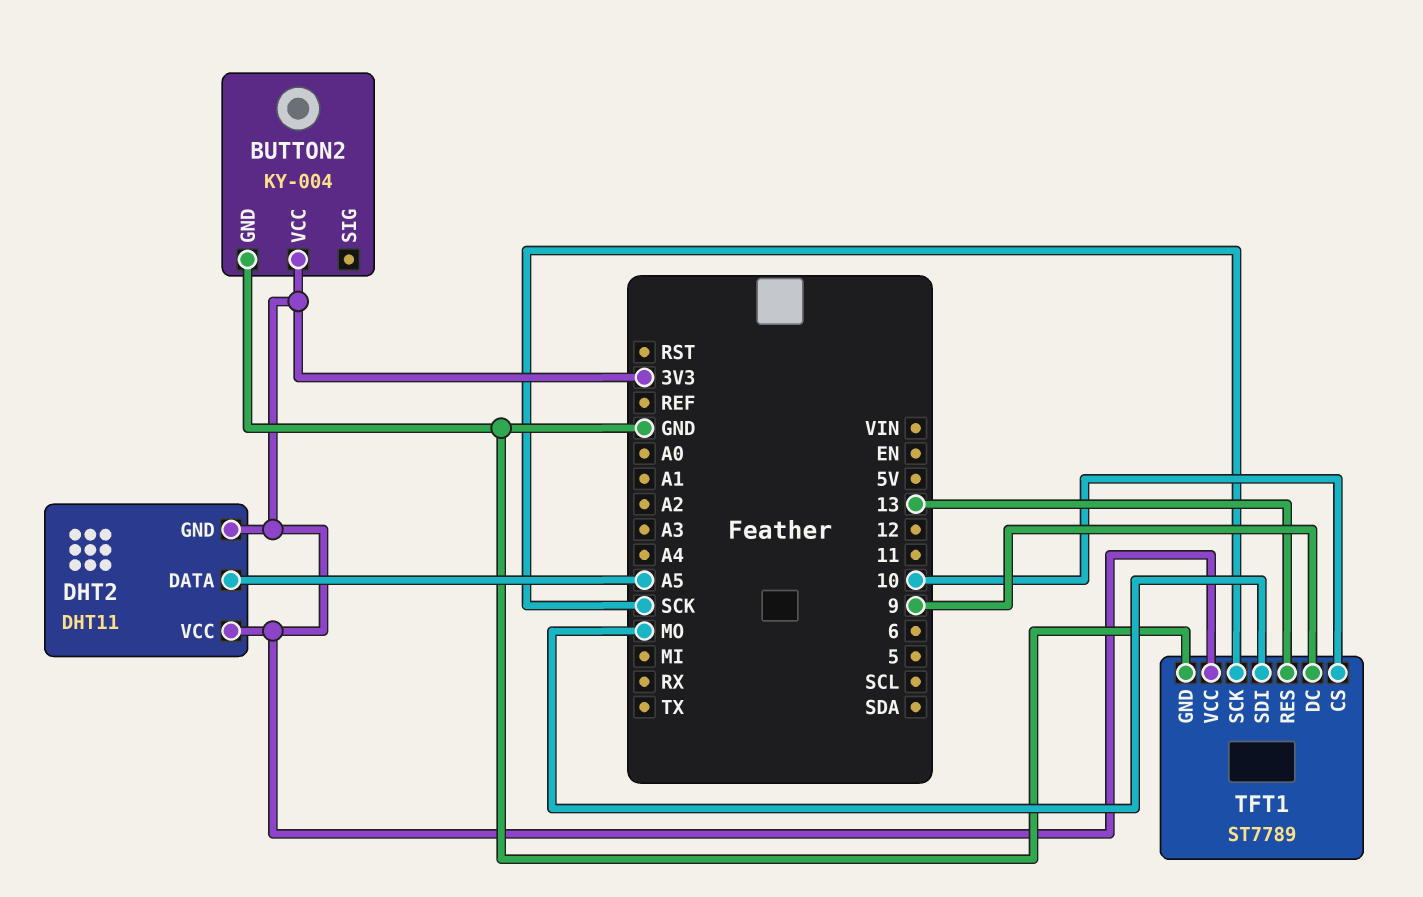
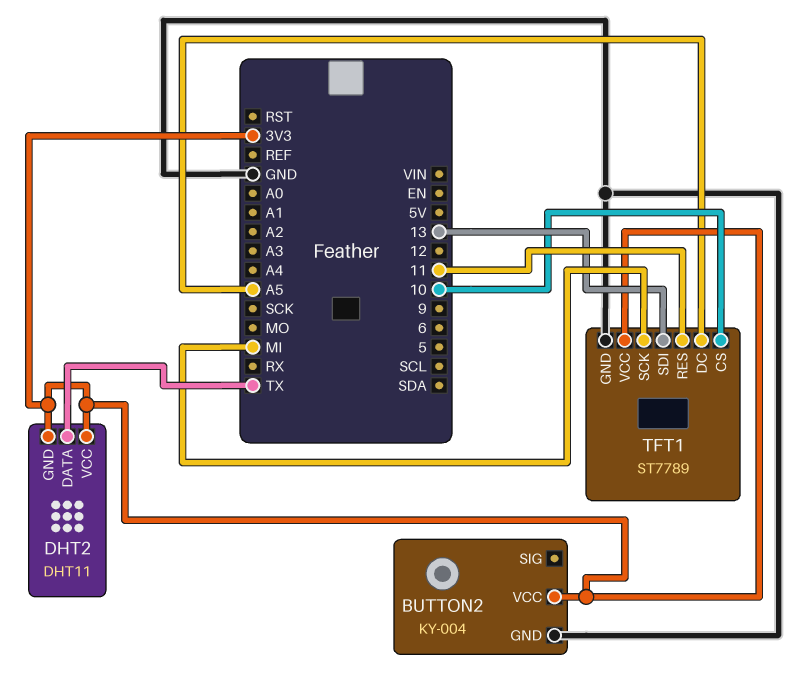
DHT2 pin DATA: A5 -> TX
TFT1 pin DC: 9 -> A5
TFT1 pin RES: 13 -> 11
TFT1 pin SCK: SCK -> MI
TFT1 pin SDI: MO -> 13

